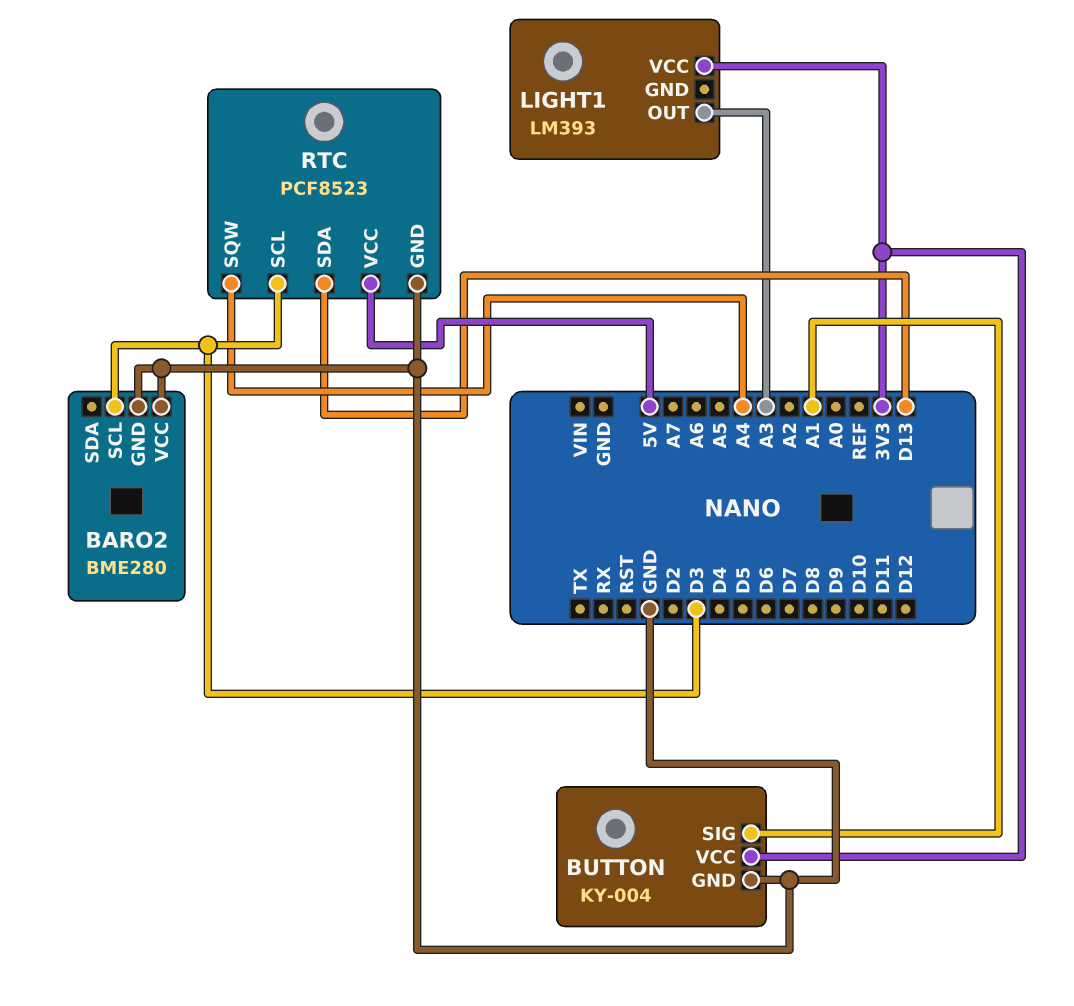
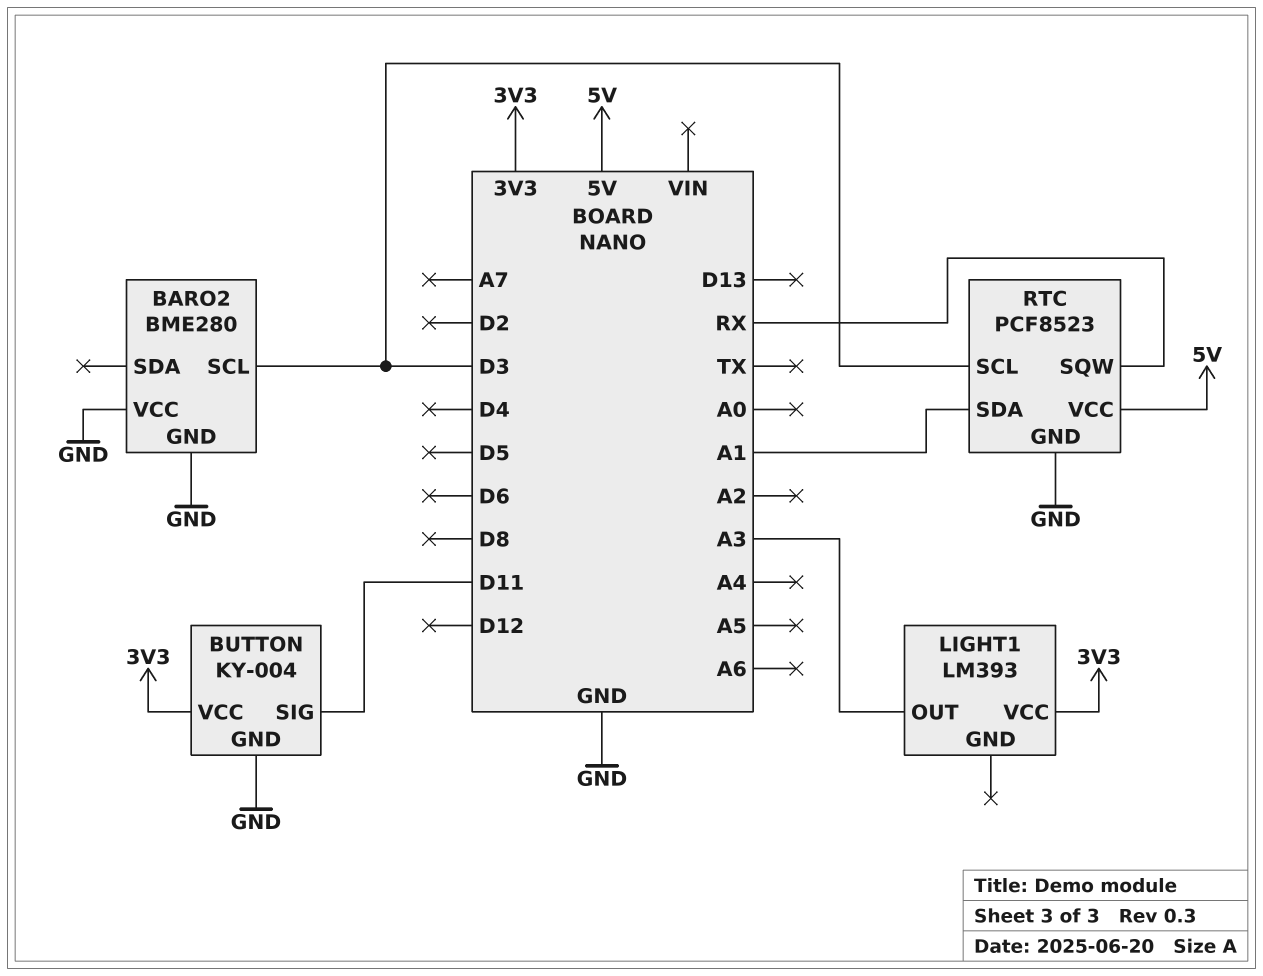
BUTTON pin SIG: A1 -> D11
RTC pin SDA: D13 -> A1
RTC pin SQW: A4 -> RX

